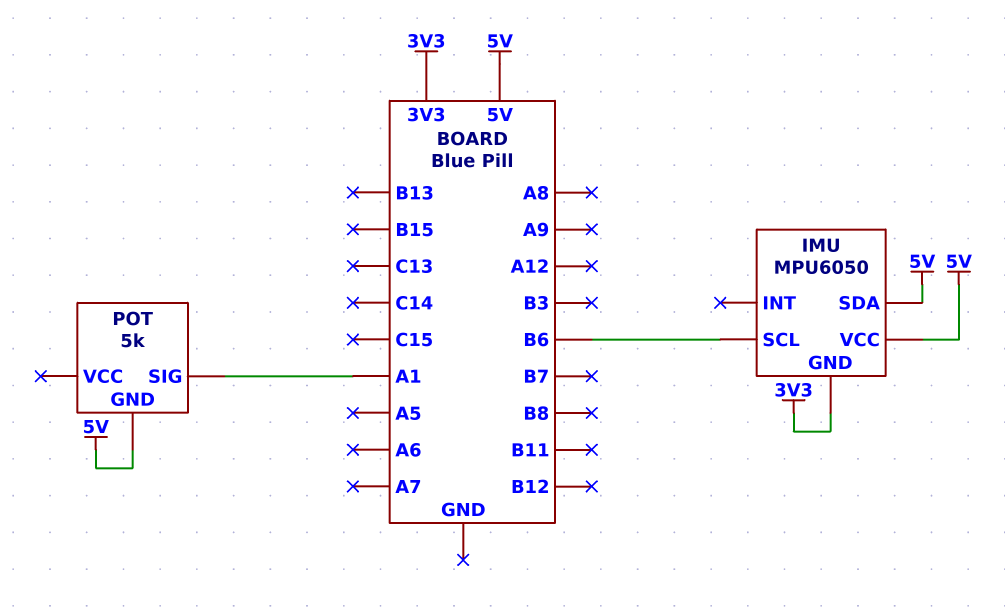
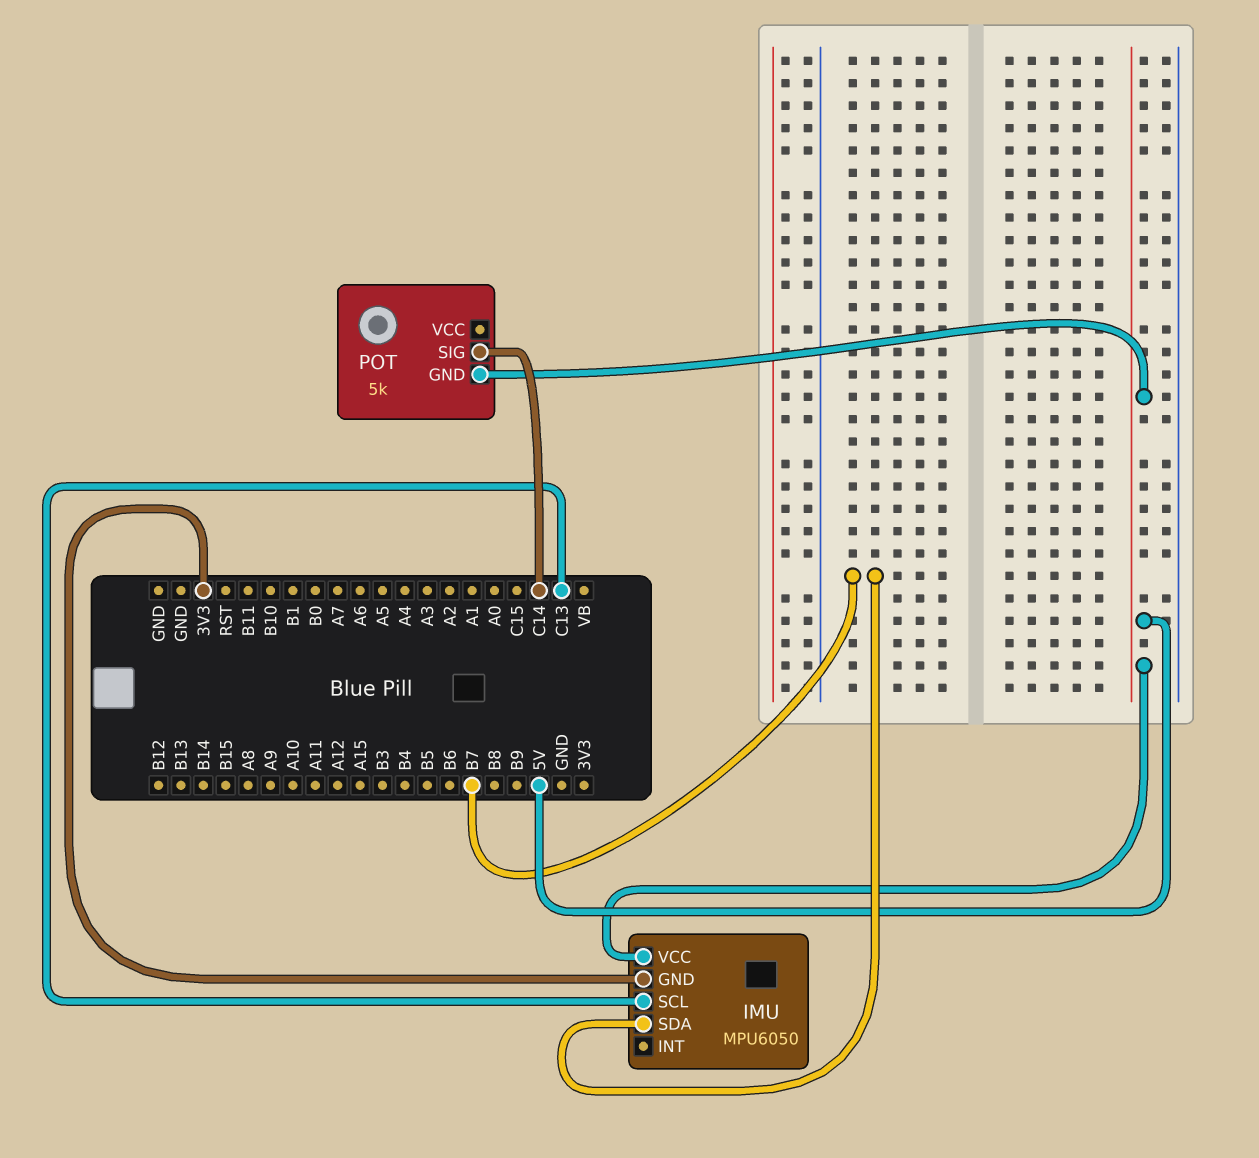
IMU pin SCL: B6 -> C13
IMU pin SDA: 5V -> B7
POT pin SIG: A1 -> C14

